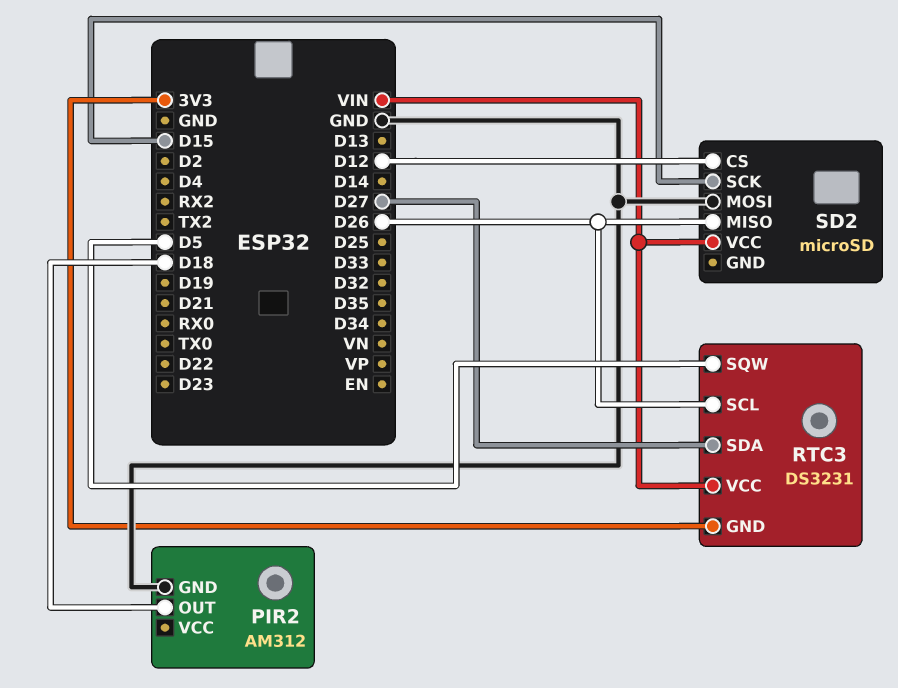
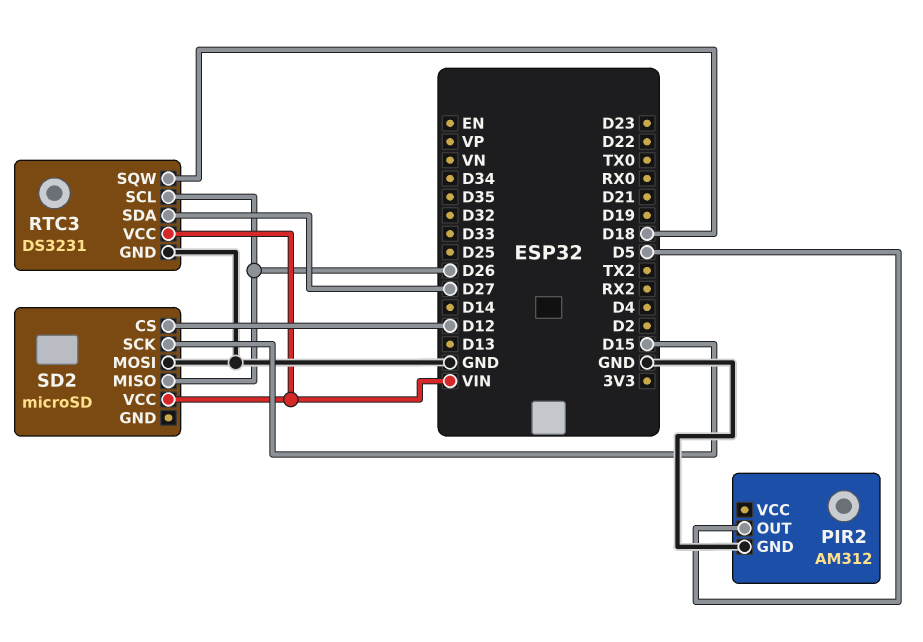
PIR2 pin OUT: D18 -> D5
RTC3 pin GND: 3V3 -> GND
RTC3 pin SQW: D5 -> D18

